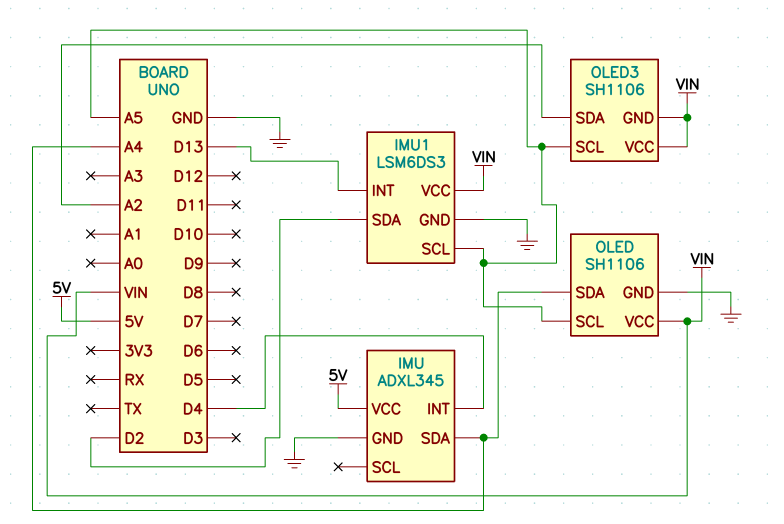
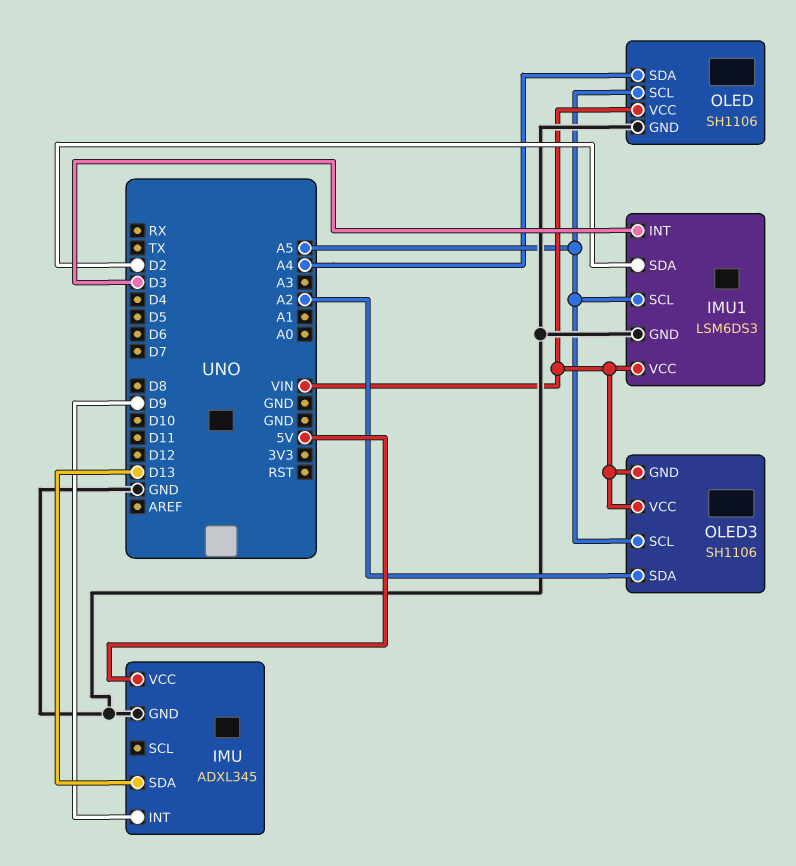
IMU pin INT: D4 -> D9
IMU pin SDA: A4 -> D13
IMU1 pin INT: D13 -> D3

